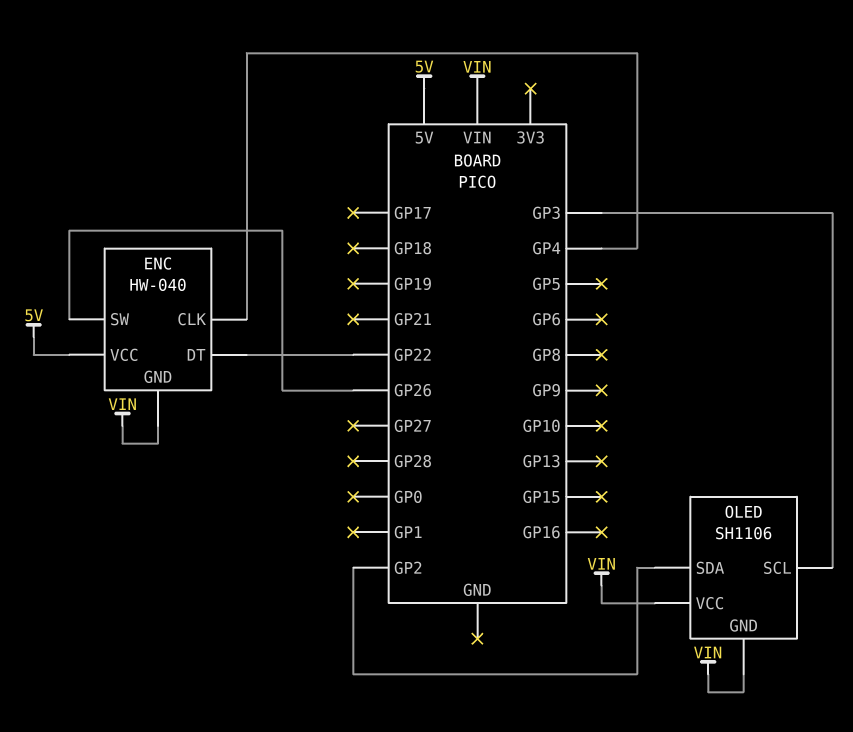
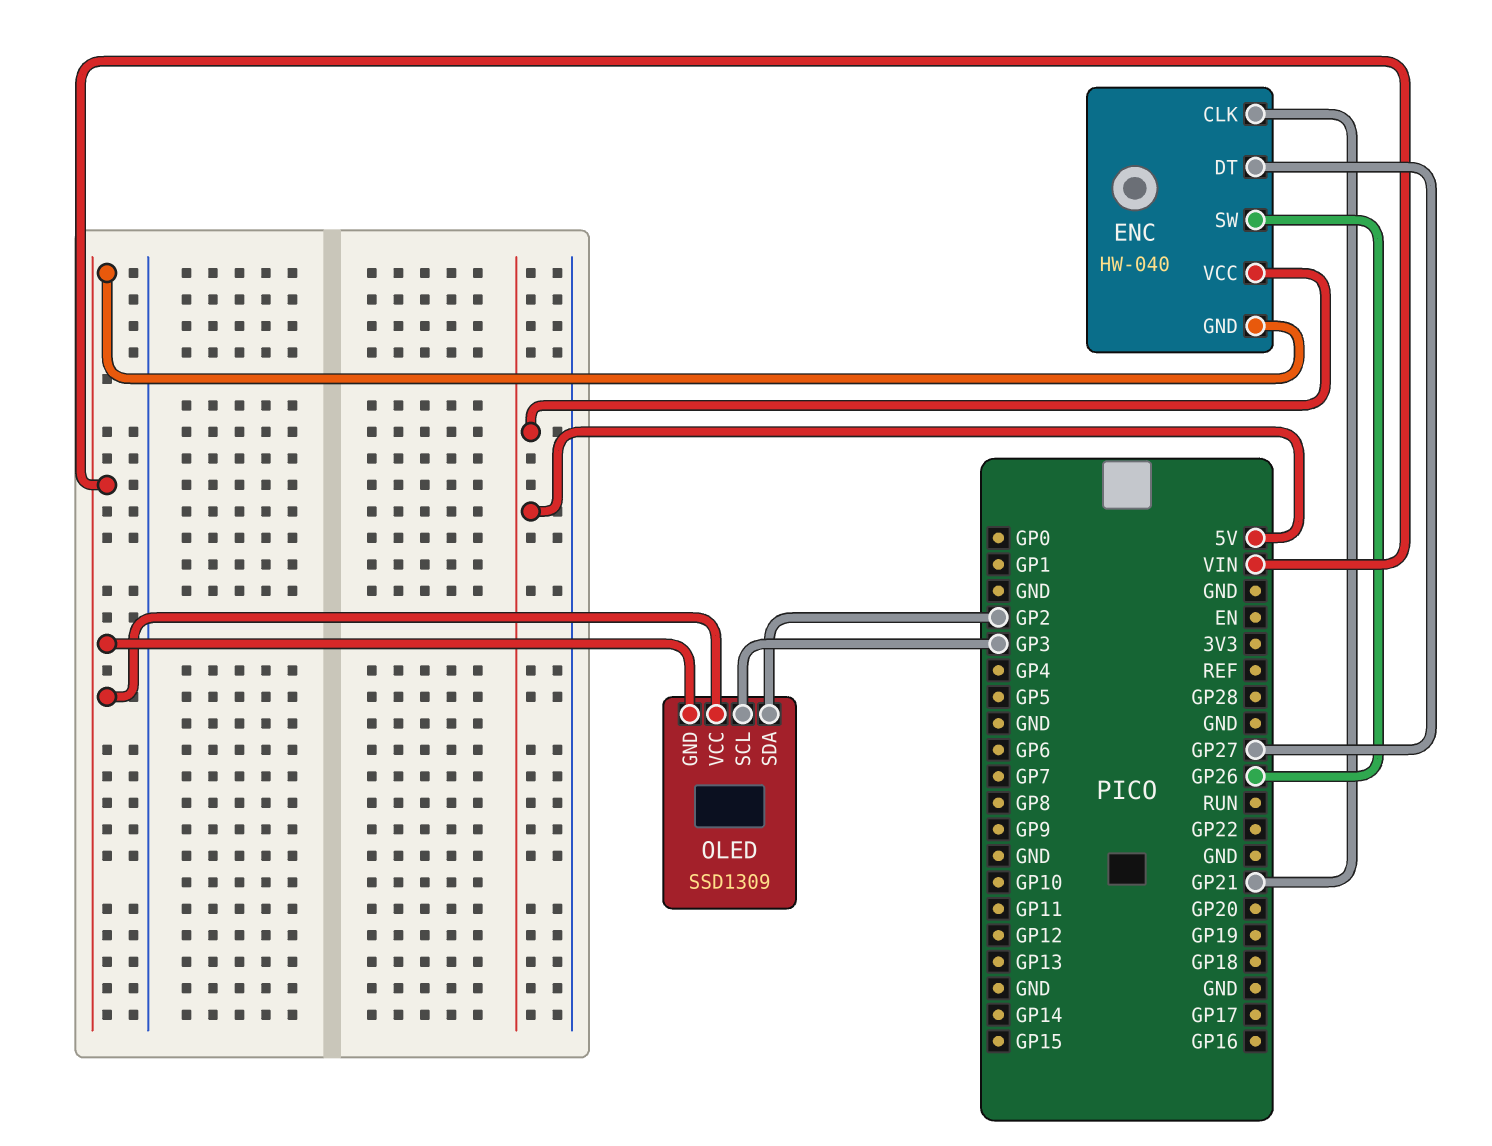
ENC pin CLK: GP4 -> GP21
ENC pin DT: GP22 -> GP27
OLED: SH1106 -> SSD1309

